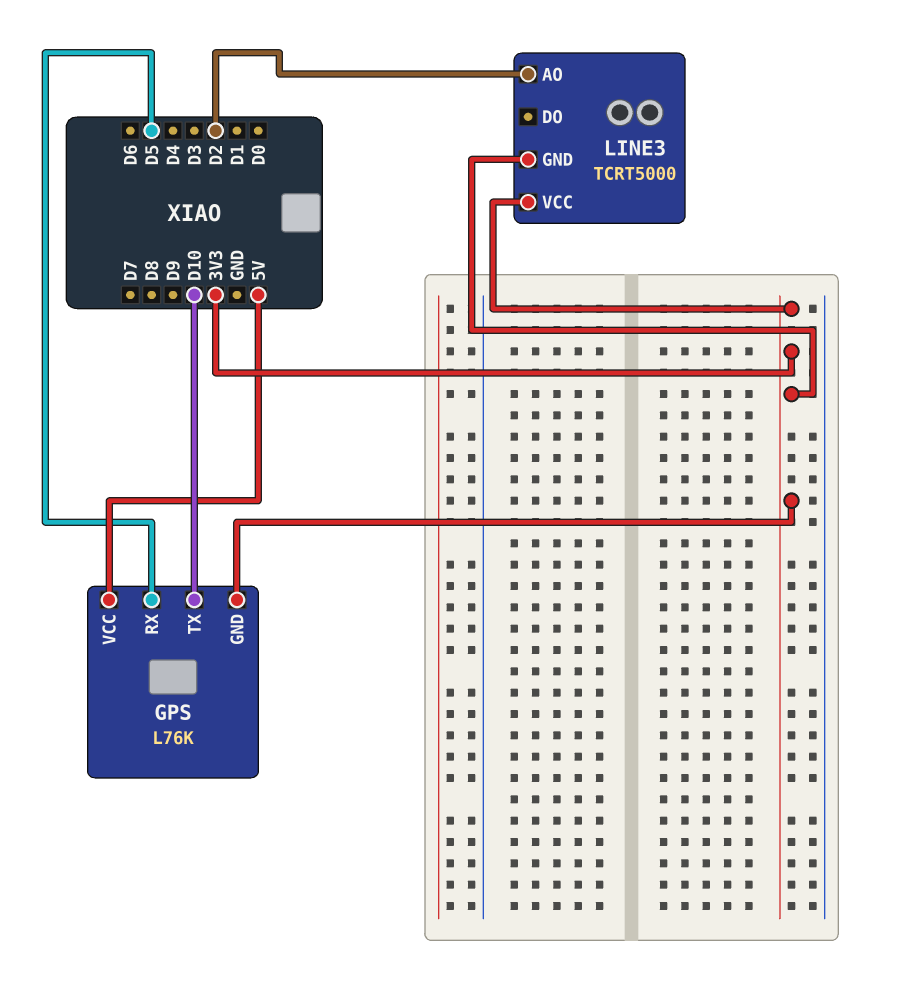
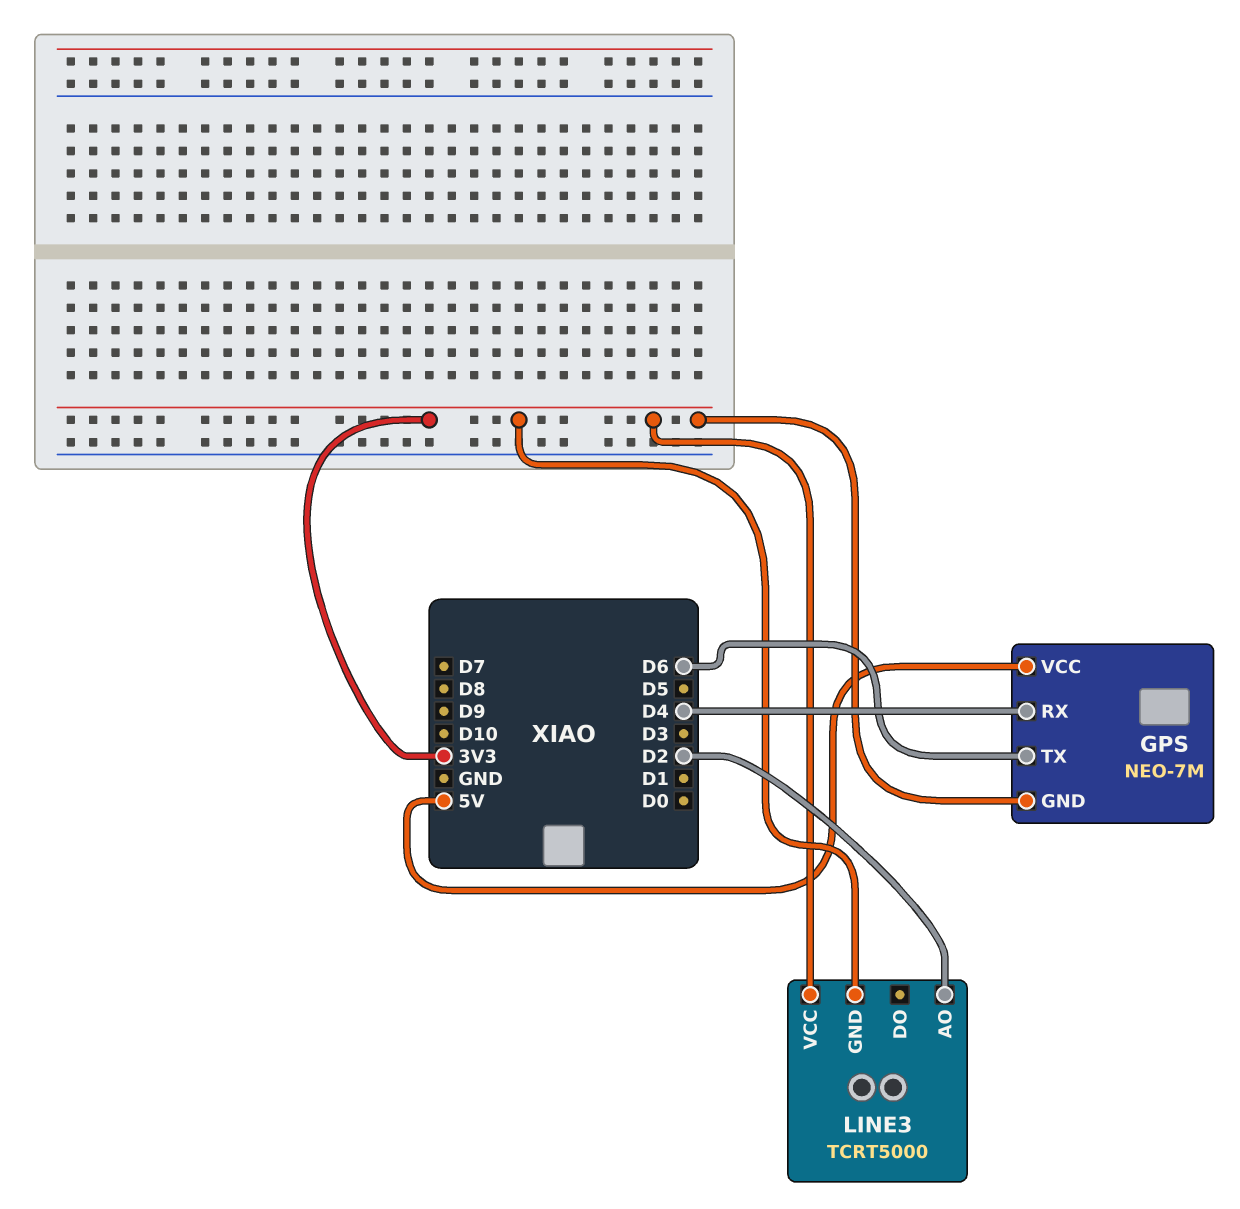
GPS: L76K -> NEO-7M
GPS pin RX: D5 -> D4
GPS pin TX: D10 -> D6

